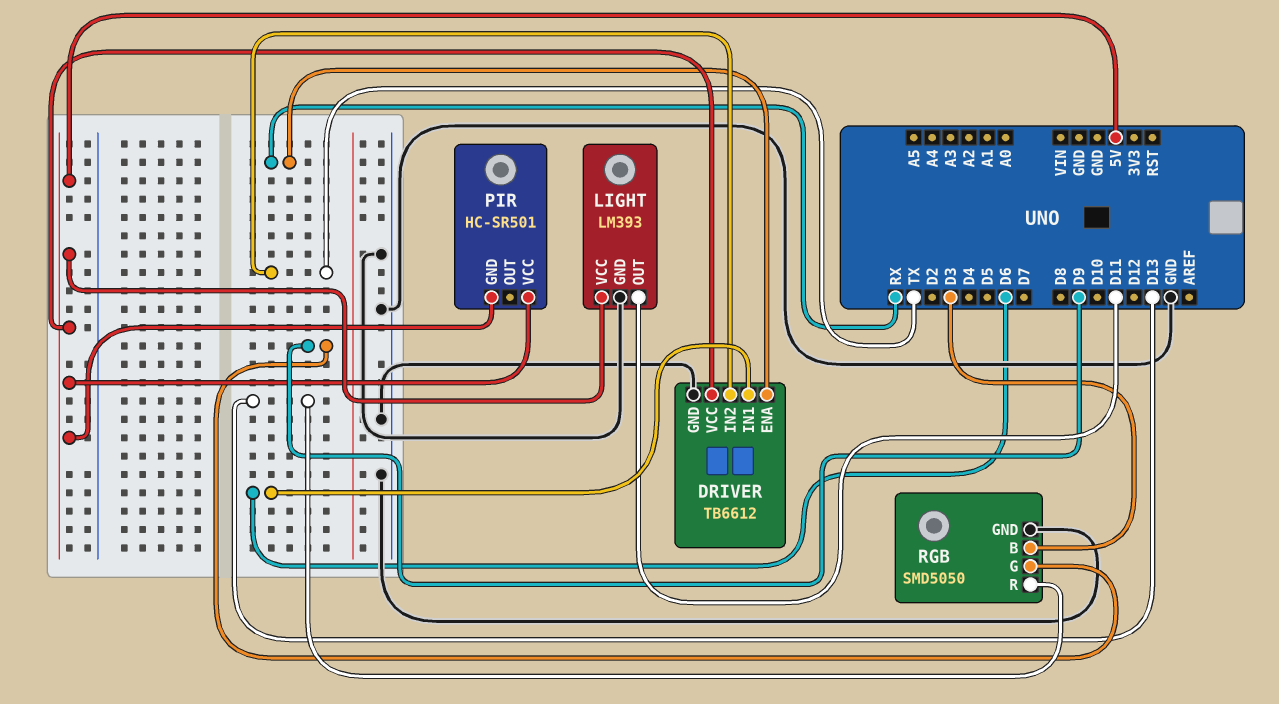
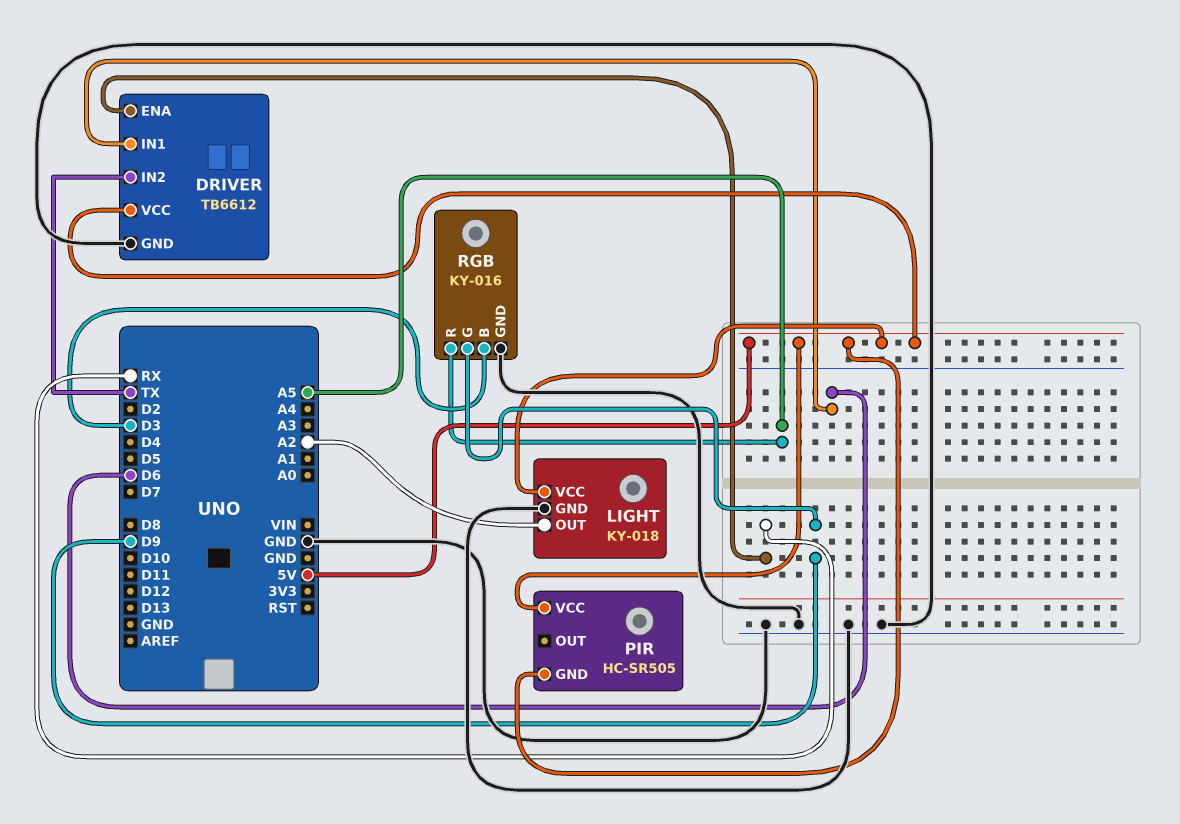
LIGHT: LM393 -> KY-018
LIGHT pin OUT: D11 -> A2
PIR: HC-SR501 -> HC-SR505
RGB: SMD5050 -> KY-016
RGB pin R: D13 -> A5

